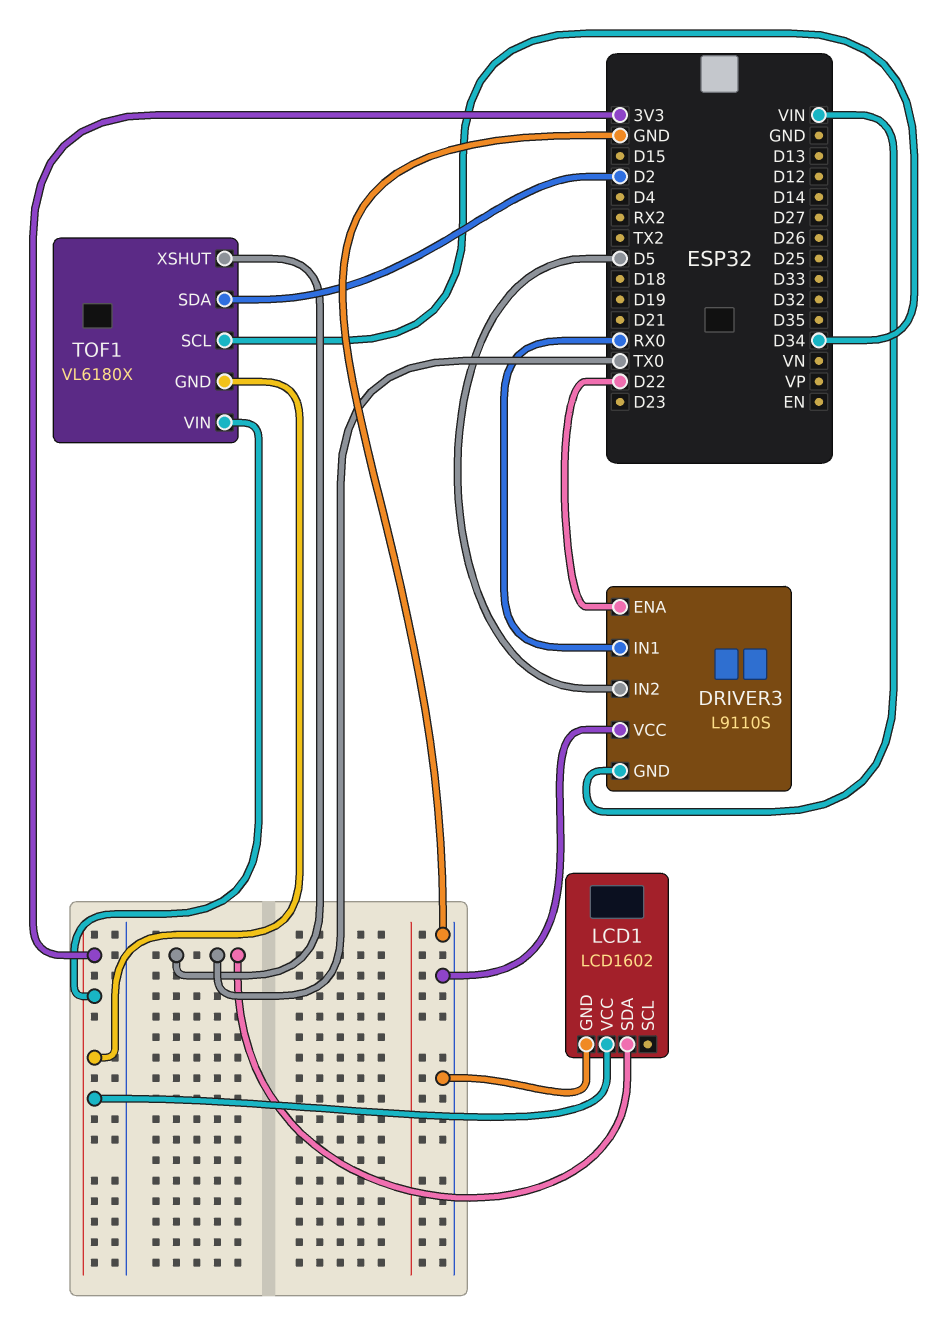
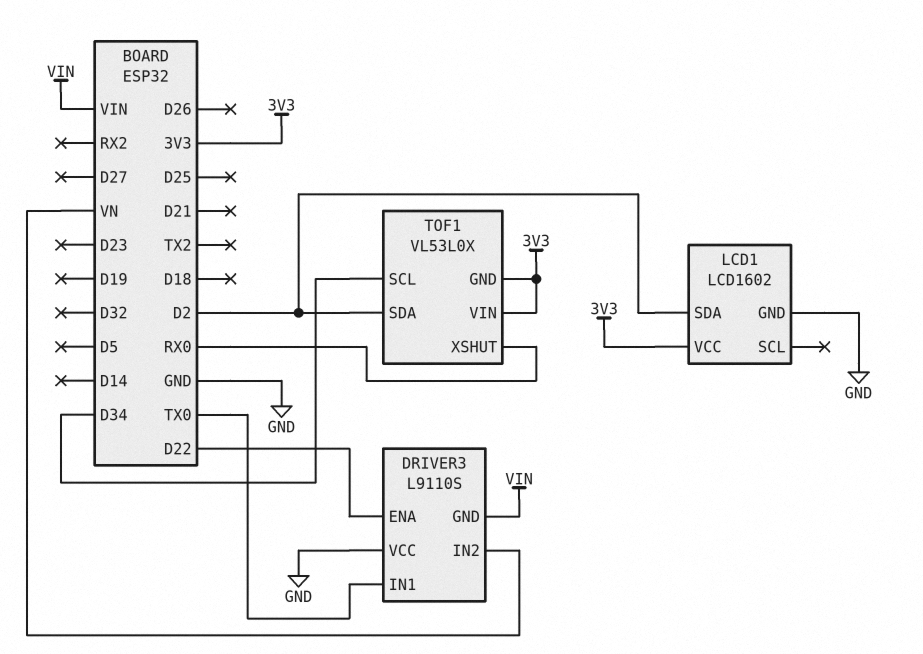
DRIVER3 pin IN1: RX0 -> TX0
DRIVER3 pin IN2: D5 -> VN
LCD1 pin SDA: TX0 -> D2
TOF1: VL6180X -> VL53L0X
TOF1 pin XSHUT: TX0 -> RX0

